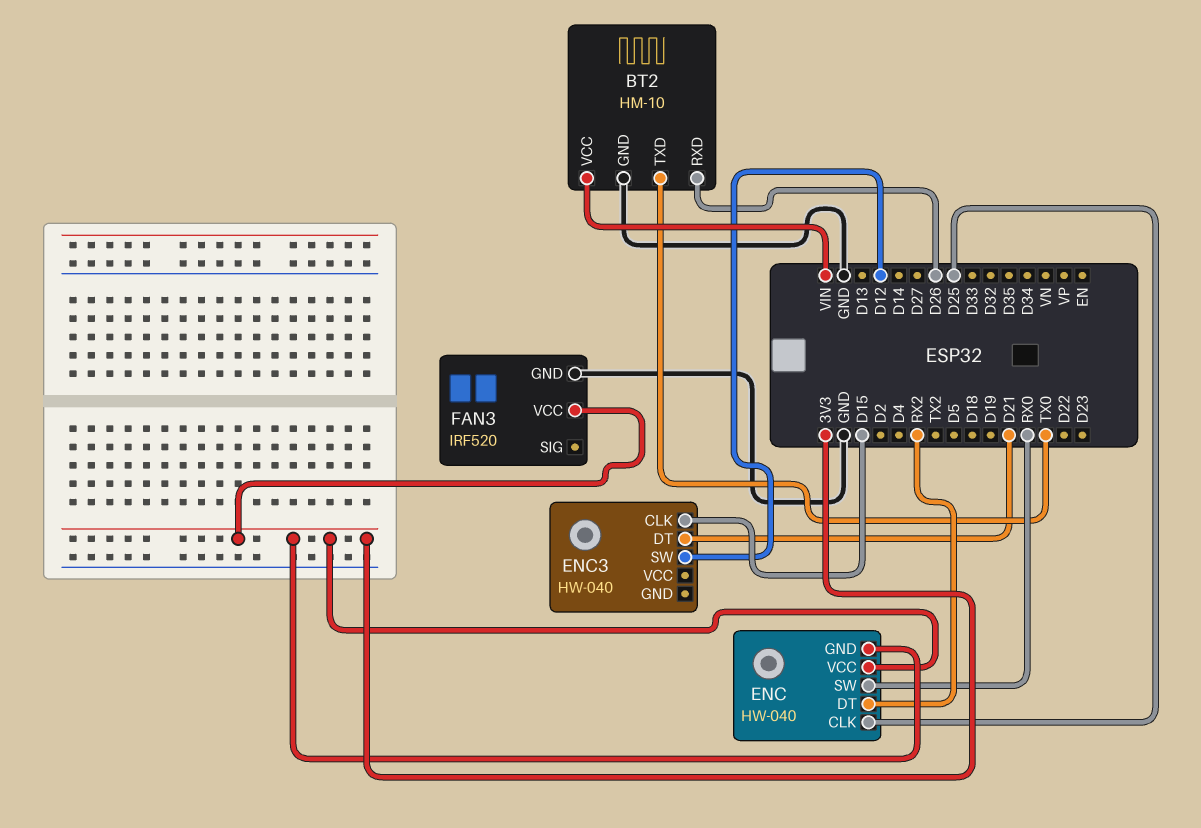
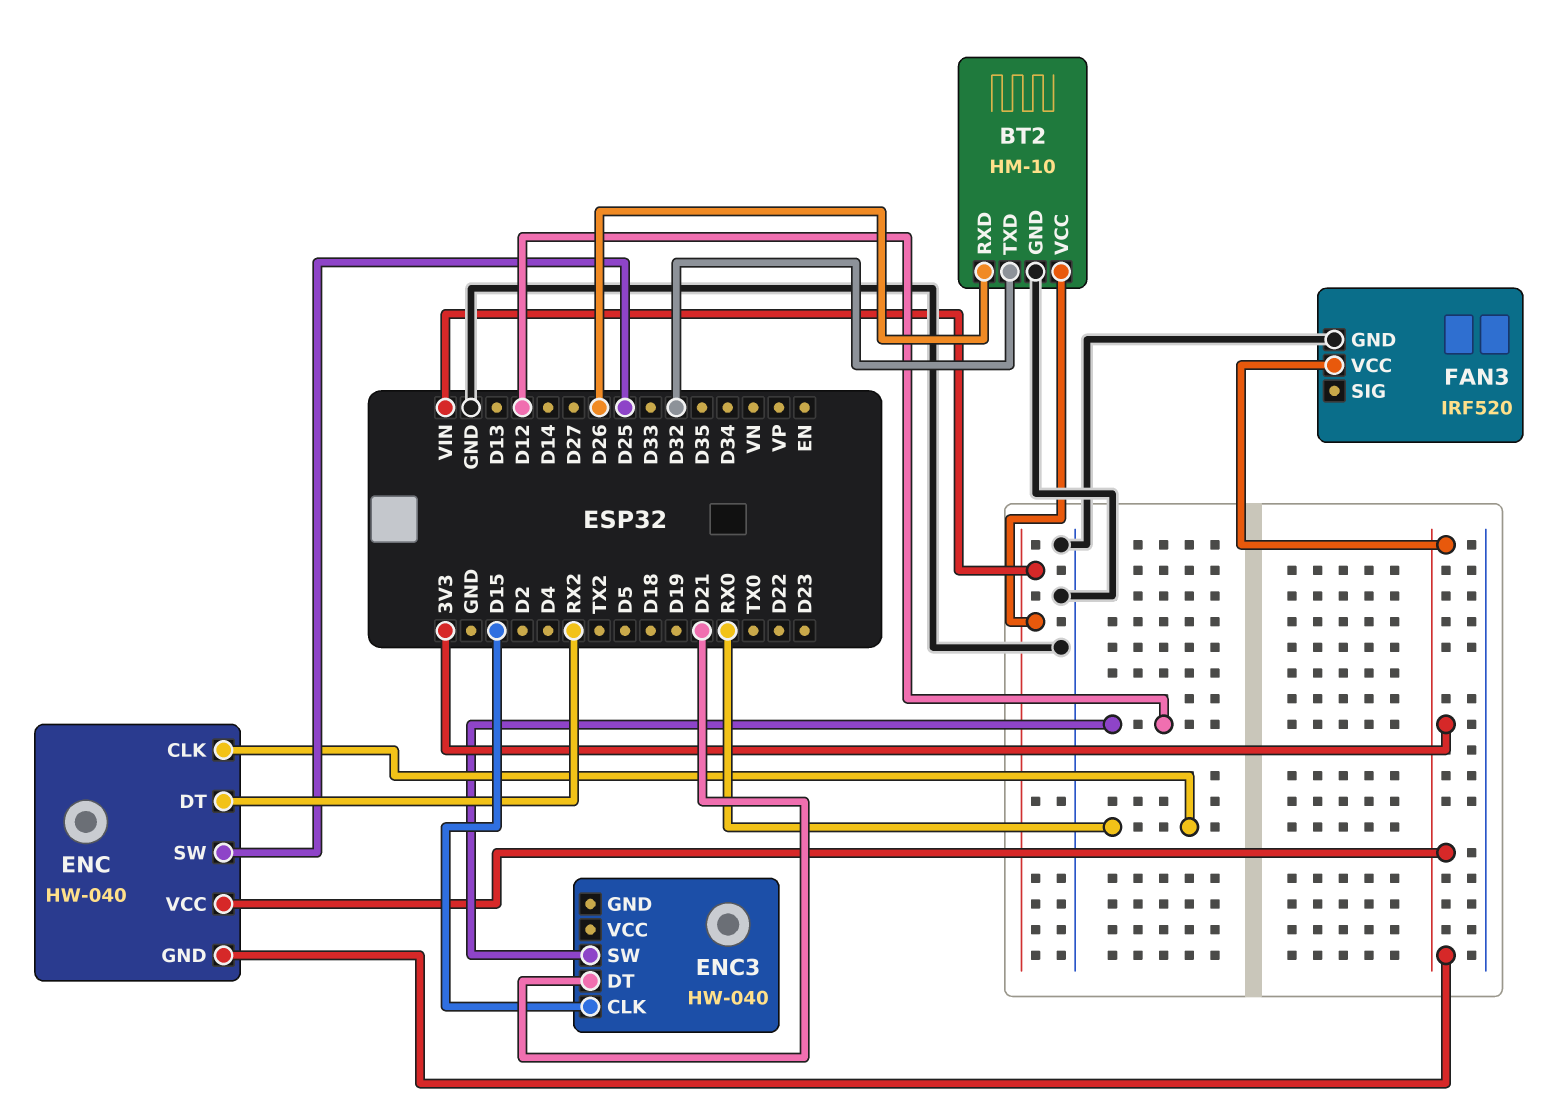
BT2 pin TXD: TX0 -> D32
ENC pin CLK: D25 -> RX0
ENC pin SW: RX0 -> D25

